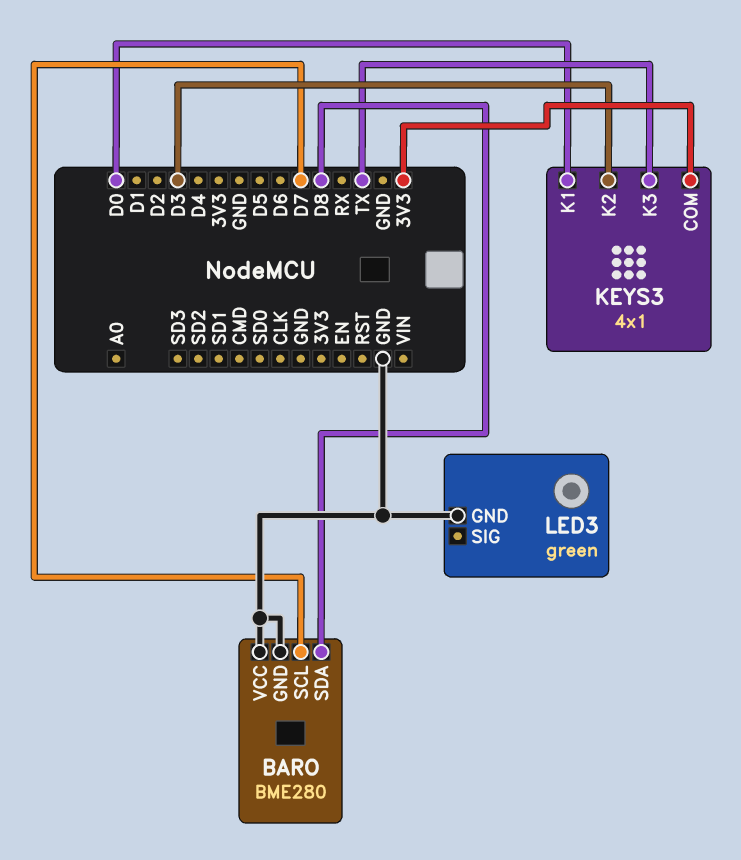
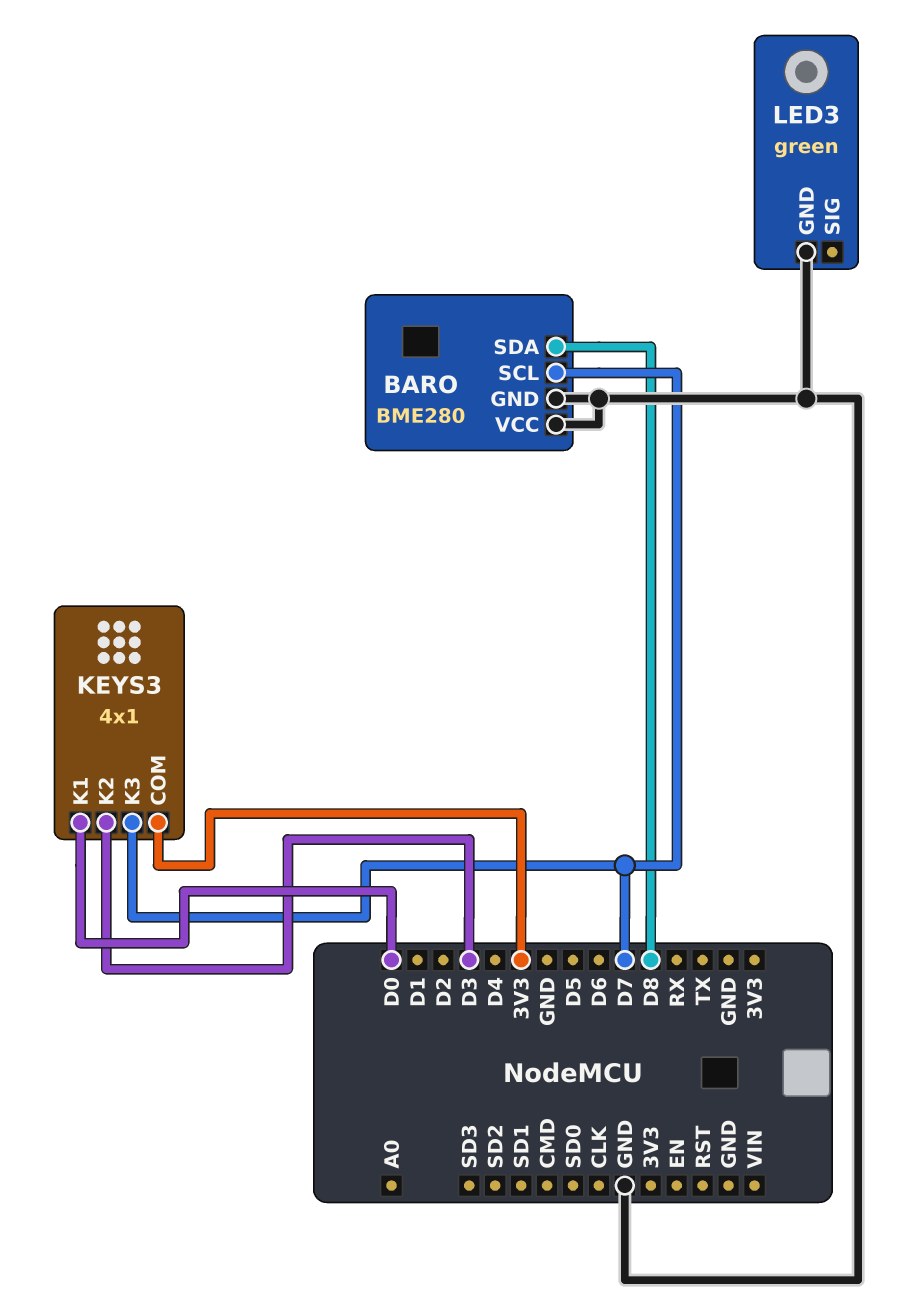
KEYS3 pin K3: TX -> D7

